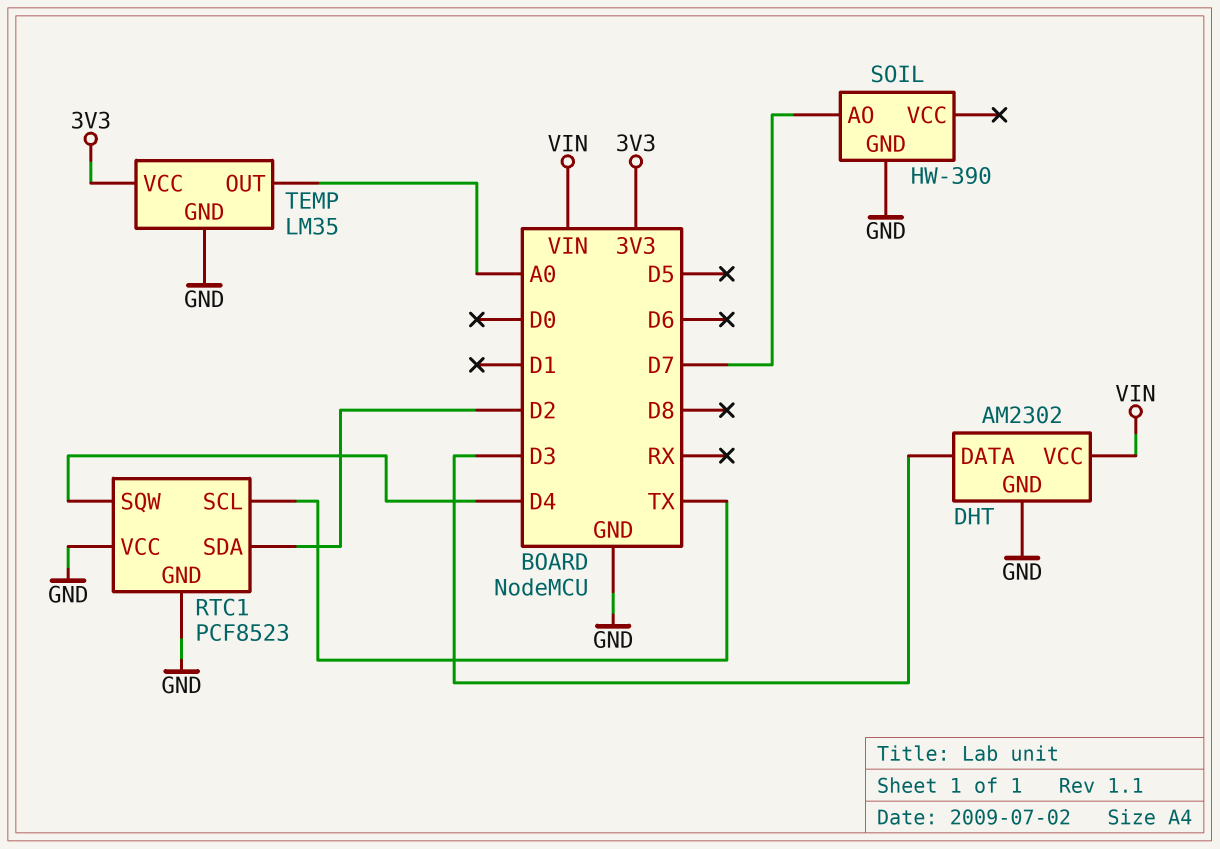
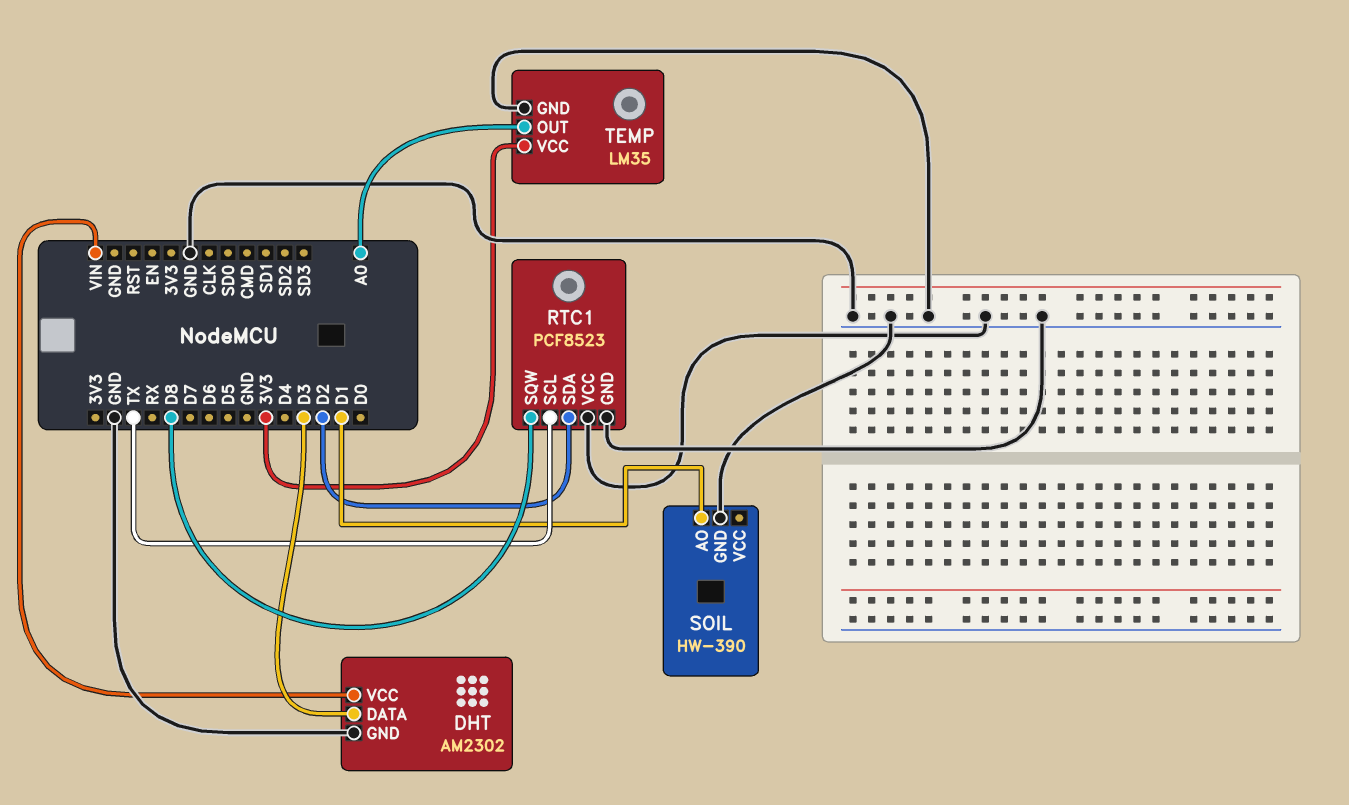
RTC1 pin SQW: D4 -> D8
SOIL pin AO: D7 -> D1

